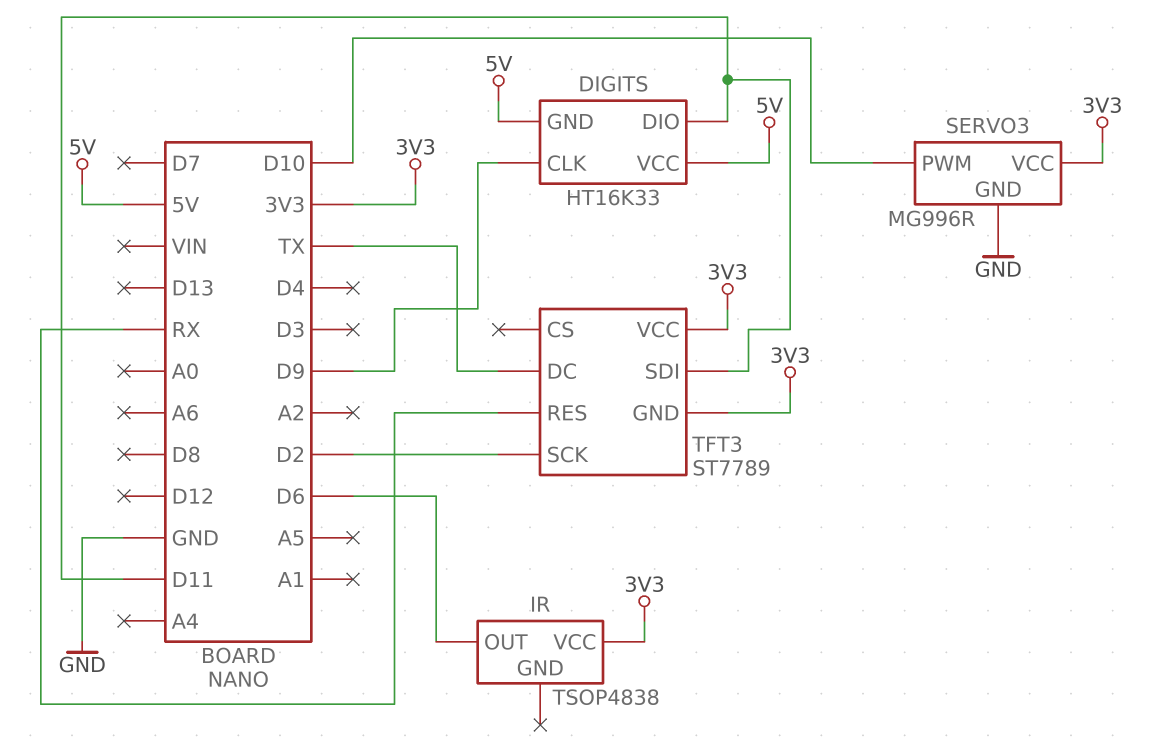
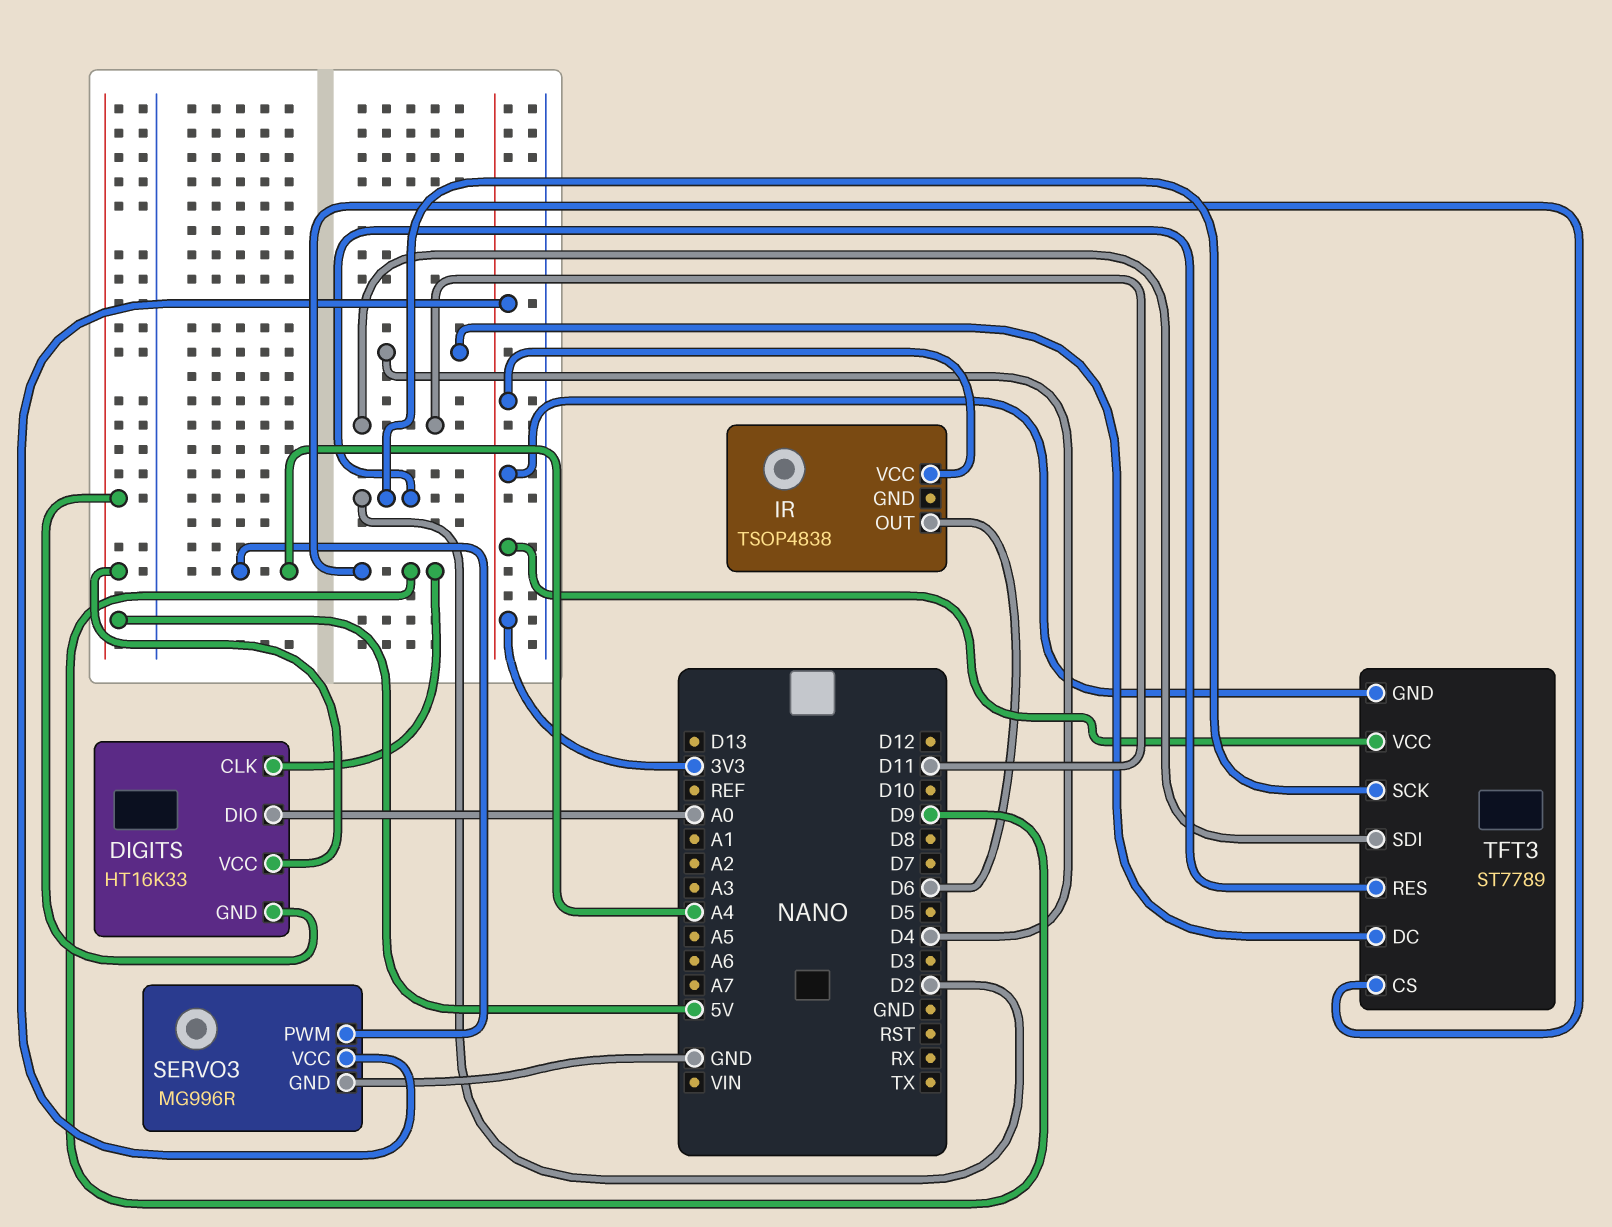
DIGITS pin DIO: D11 -> A0
SERVO3 pin PWM: D10 -> A4
TFT3 pin CS: none -> D9
TFT3 pin DC: TX -> D4
TFT3 pin RES: RX -> D2

